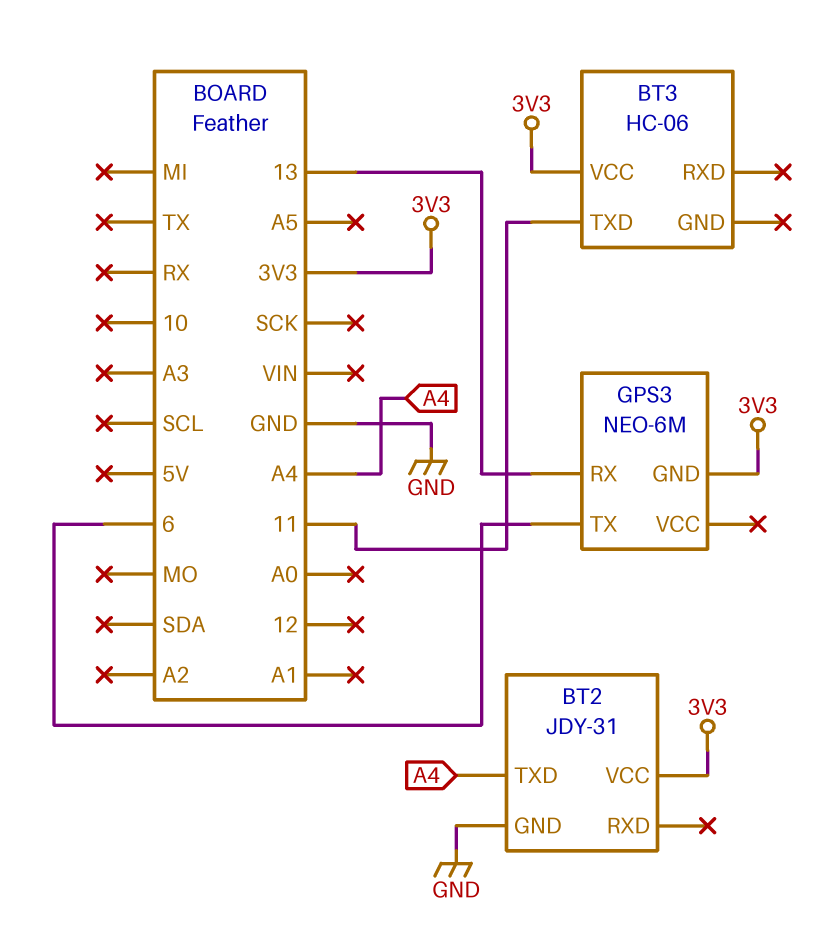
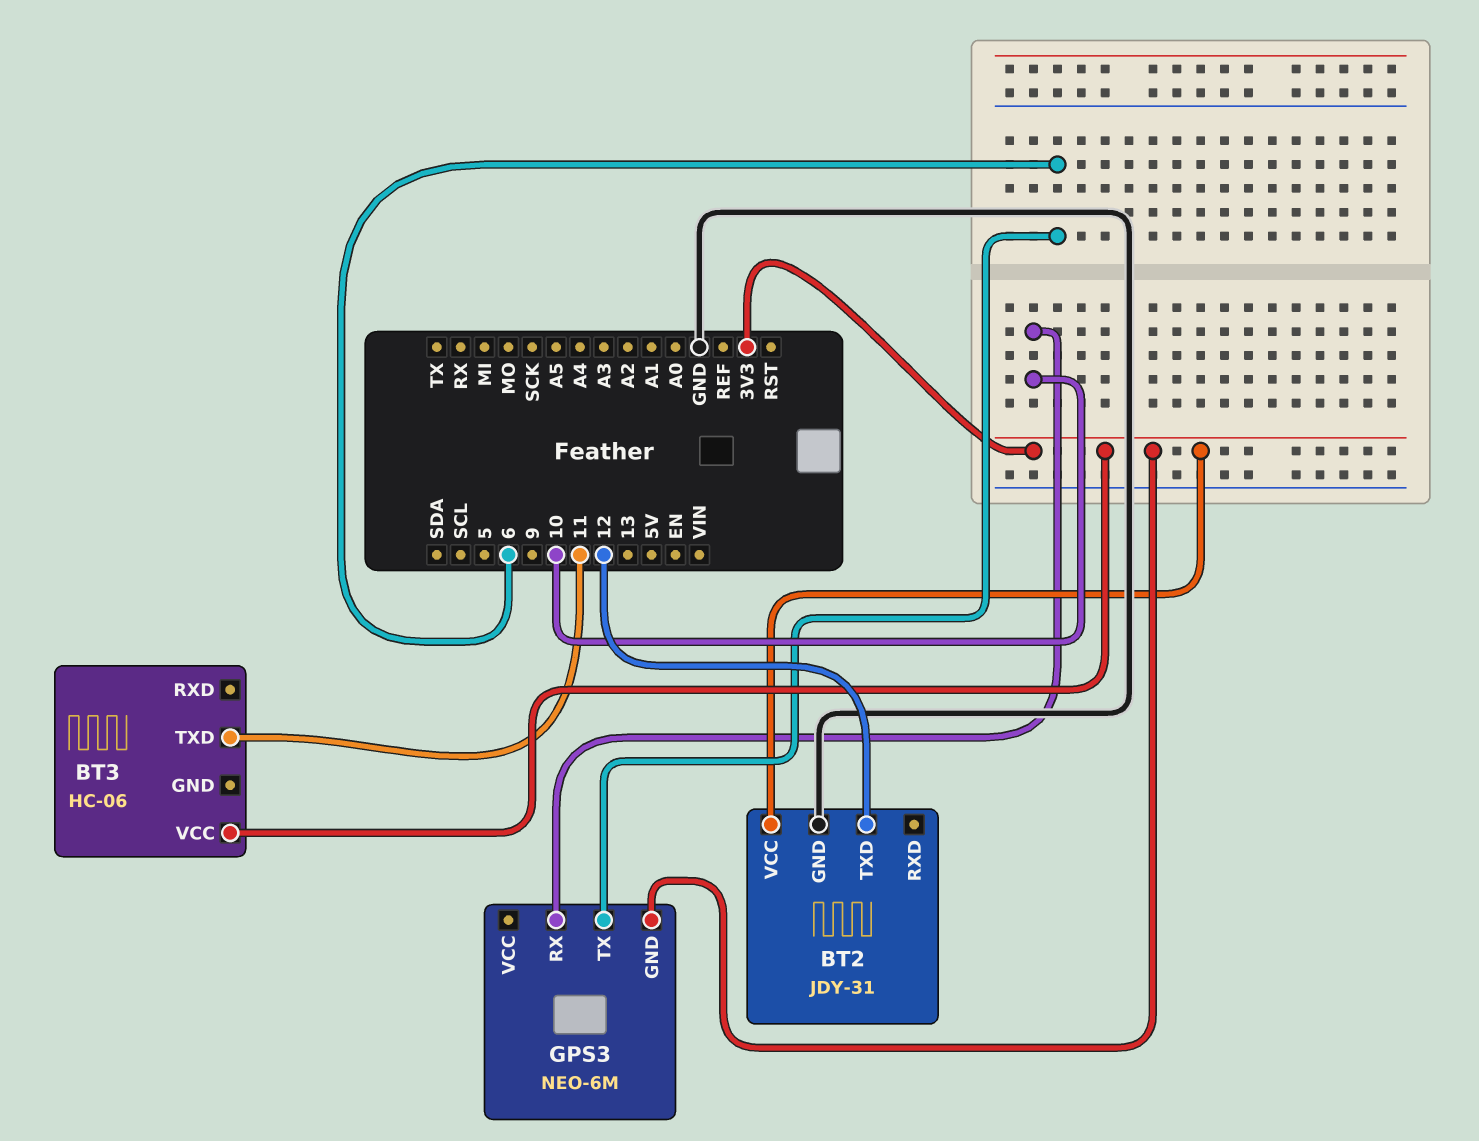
BT2 pin TXD: A4 -> 12
GPS3 pin RX: 13 -> 10

